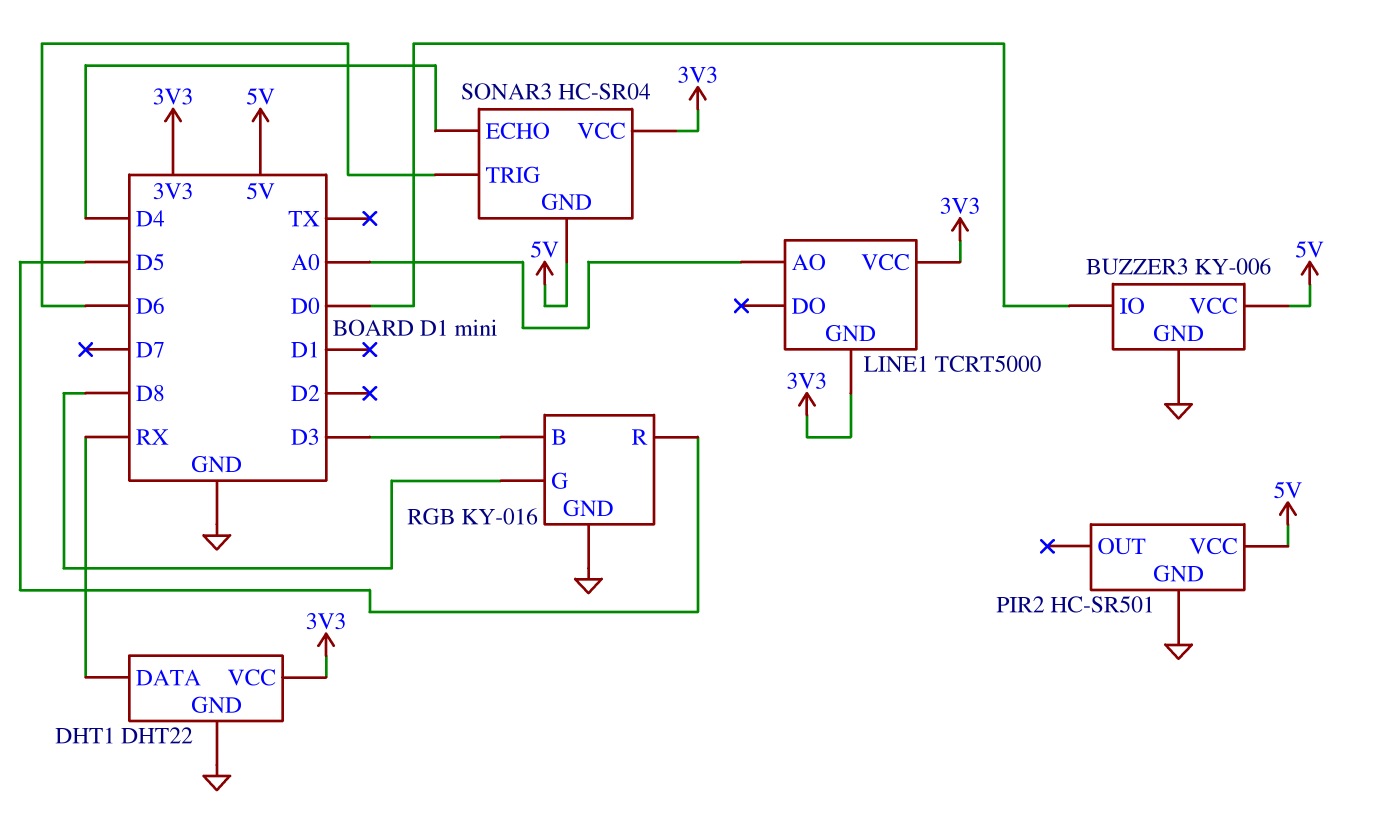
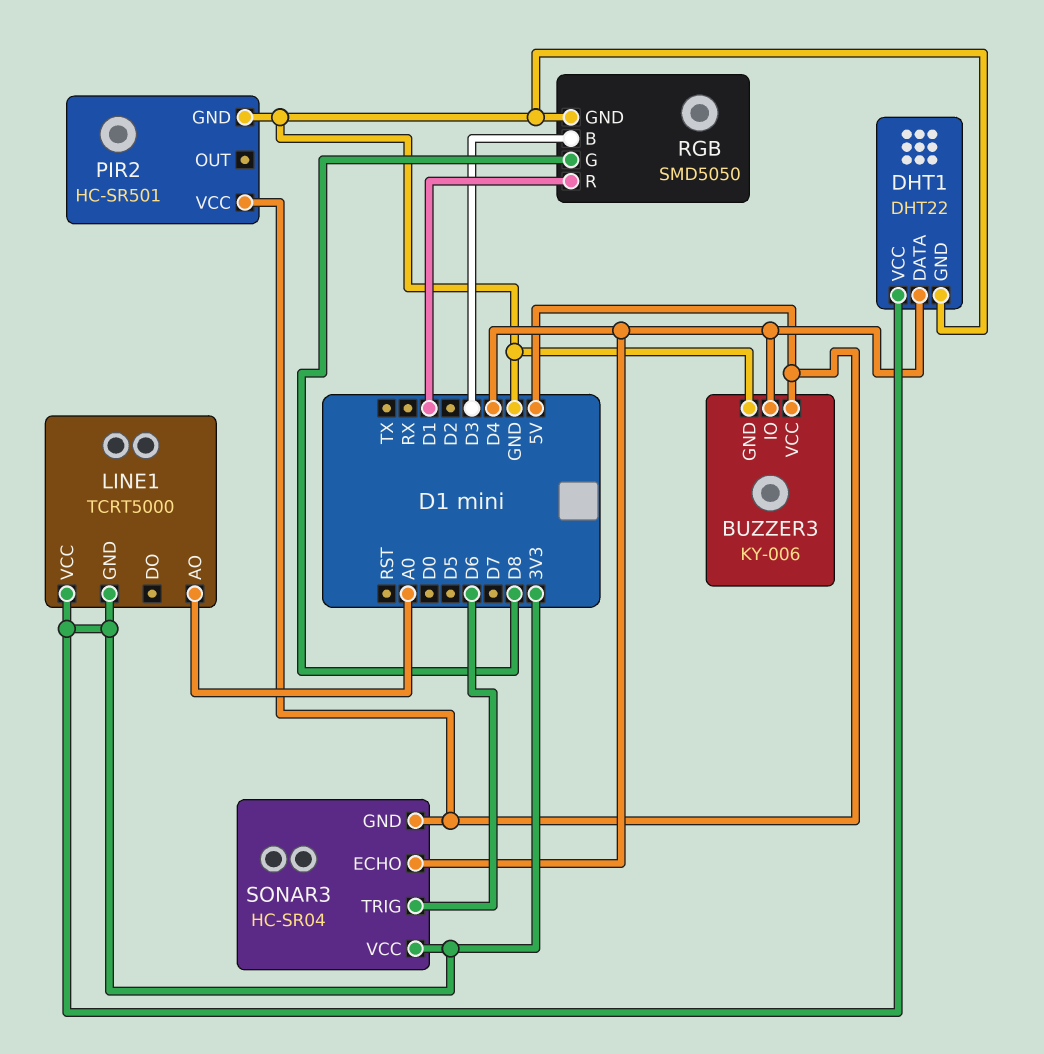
BUZZER3 pin IO: D0 -> D4
DHT1 pin DATA: RX -> D4
RGB: KY-016 -> SMD5050
RGB pin R: D5 -> D1

